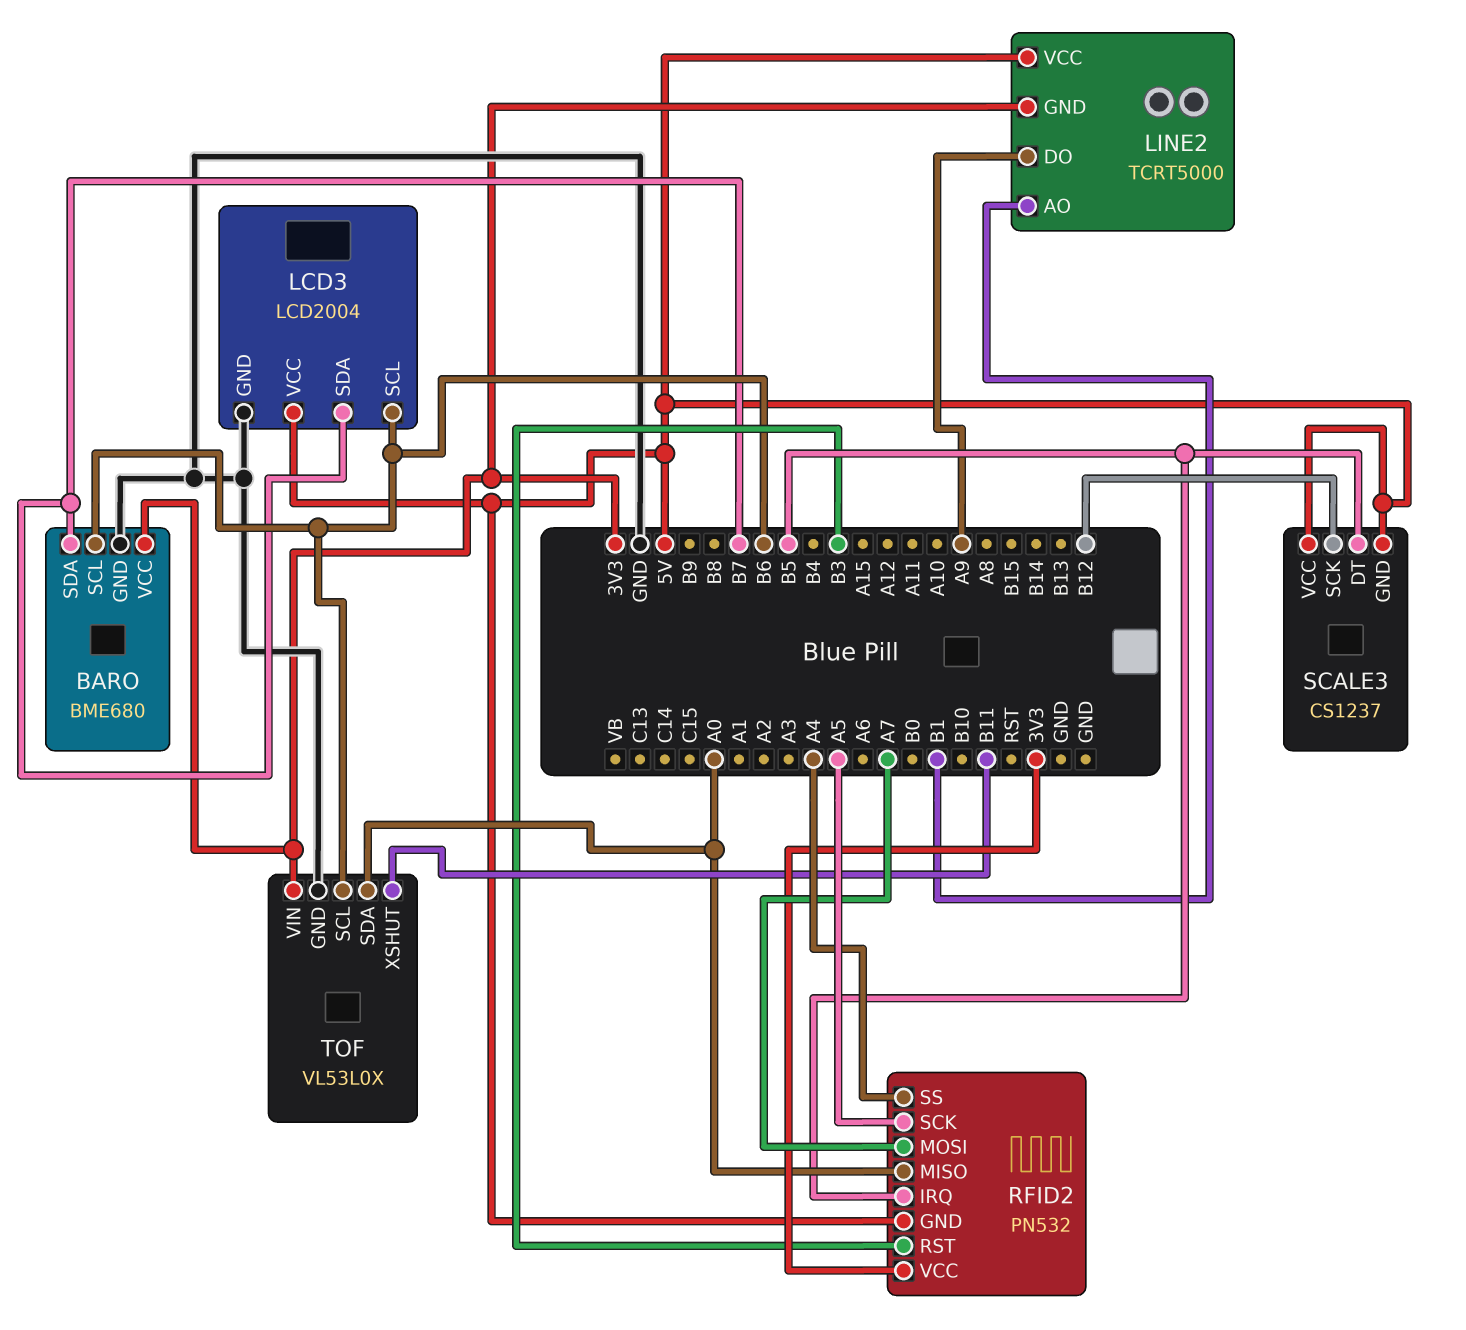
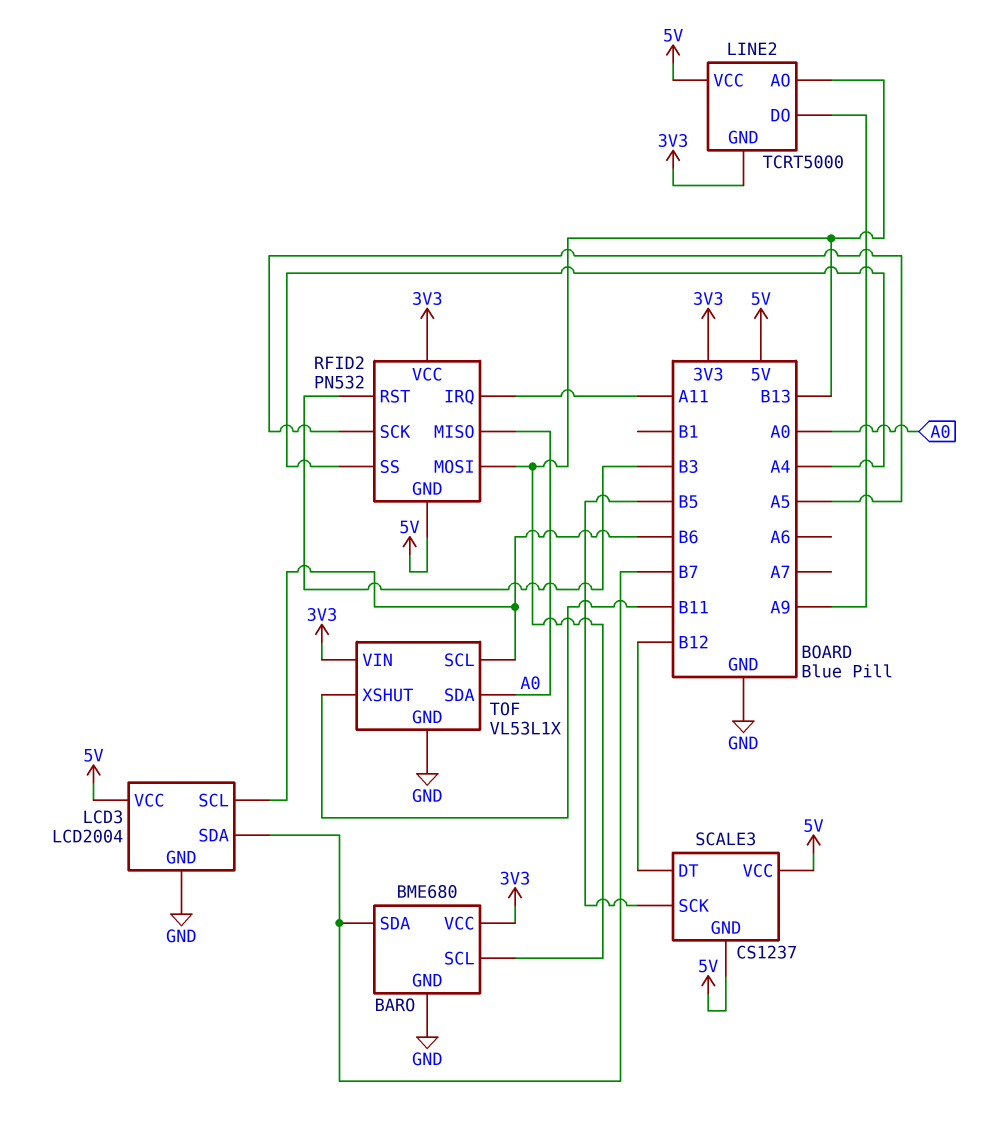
BARO pin SCL: B6 -> B13
LINE2 pin AO: B1 -> B13
RFID2 pin IRQ: B5 -> A11
RFID2 pin MOSI: A7 -> B13
SCALE3 pin DT: B5 -> B12
SCALE3 pin SCK: B12 -> B5
TOF: VL53L0X -> VL53L1X

